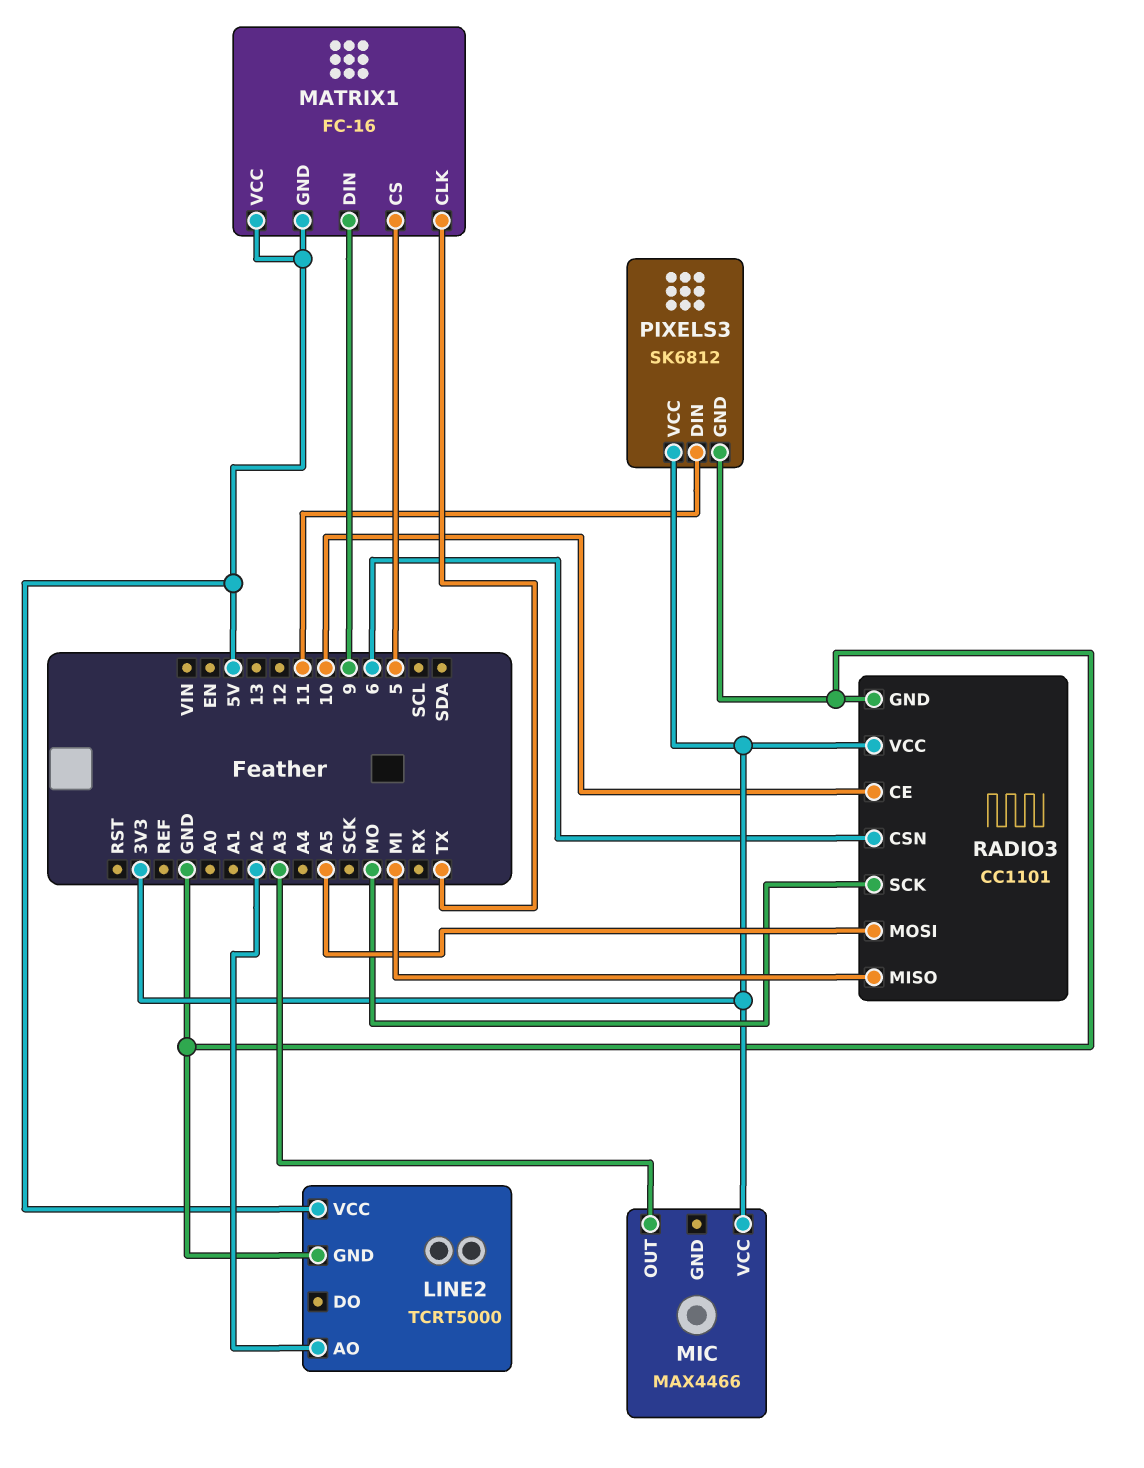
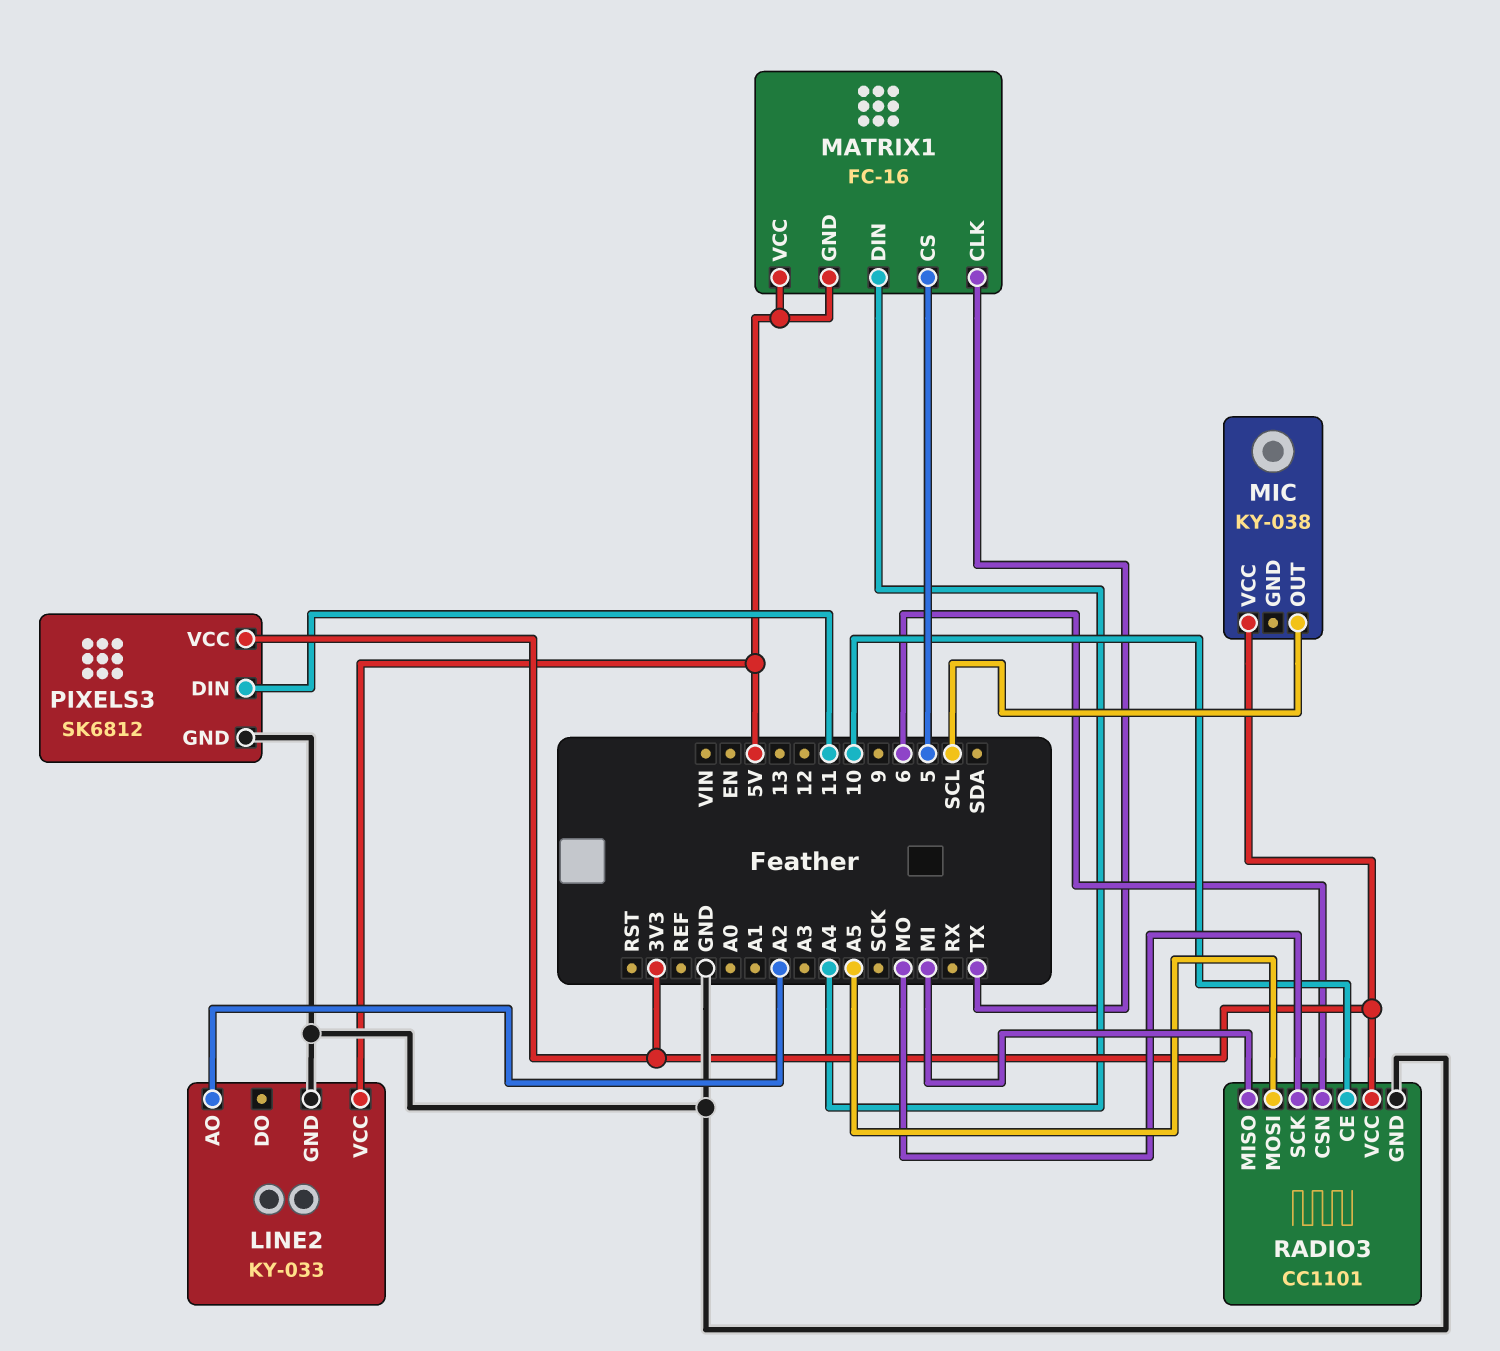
LINE2: TCRT5000 -> KY-033
MATRIX1 pin DIN: 9 -> A4
MIC: MAX4466 -> KY-038
MIC pin OUT: A3 -> SCL

